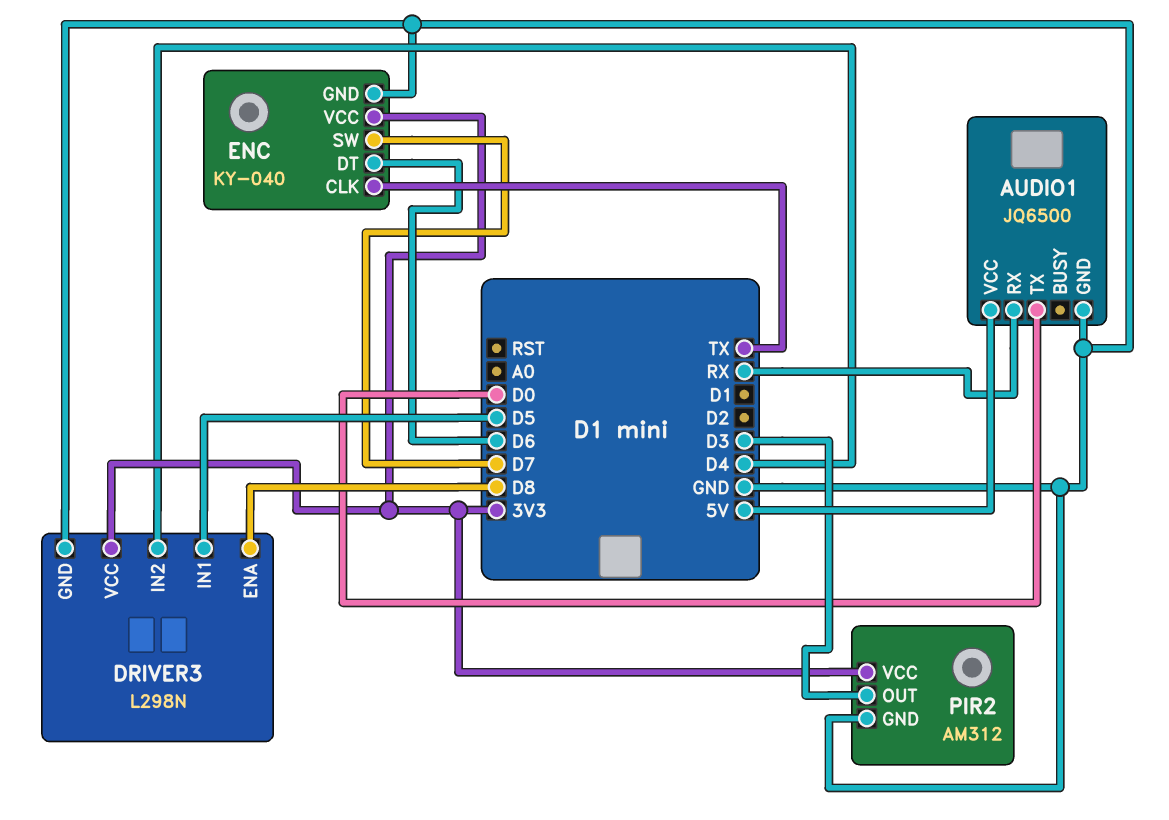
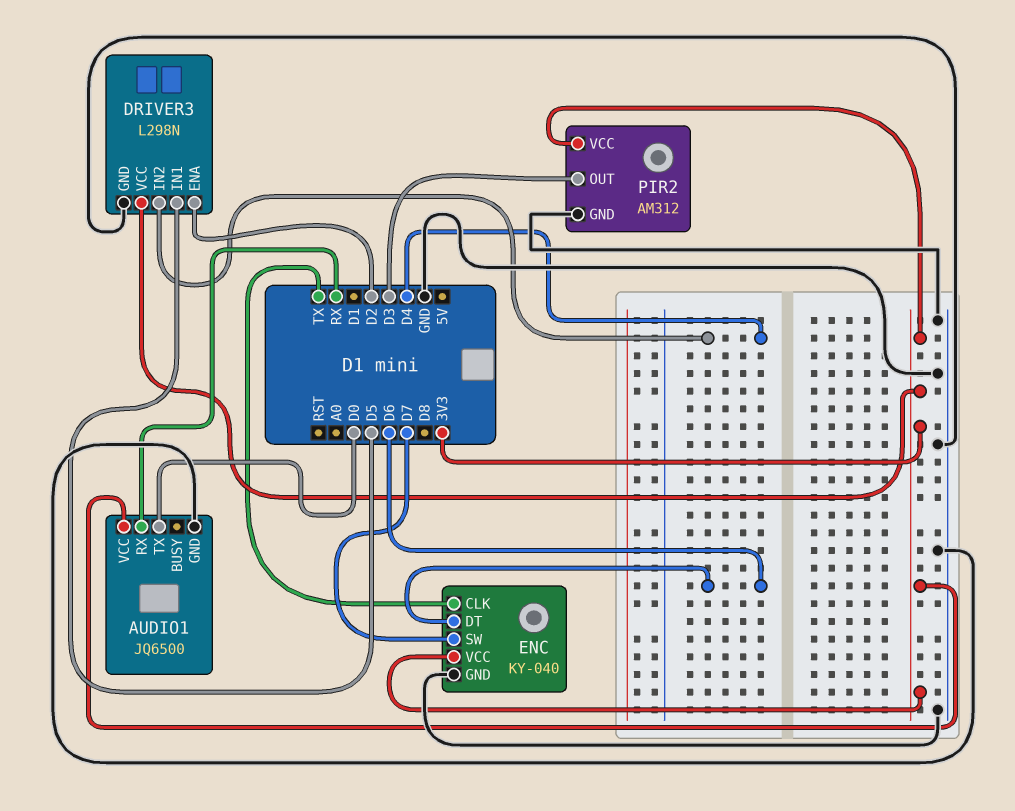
AUDIO1 pin VCC: 5V -> 3V3
DRIVER3 pin ENA: D8 -> D2

